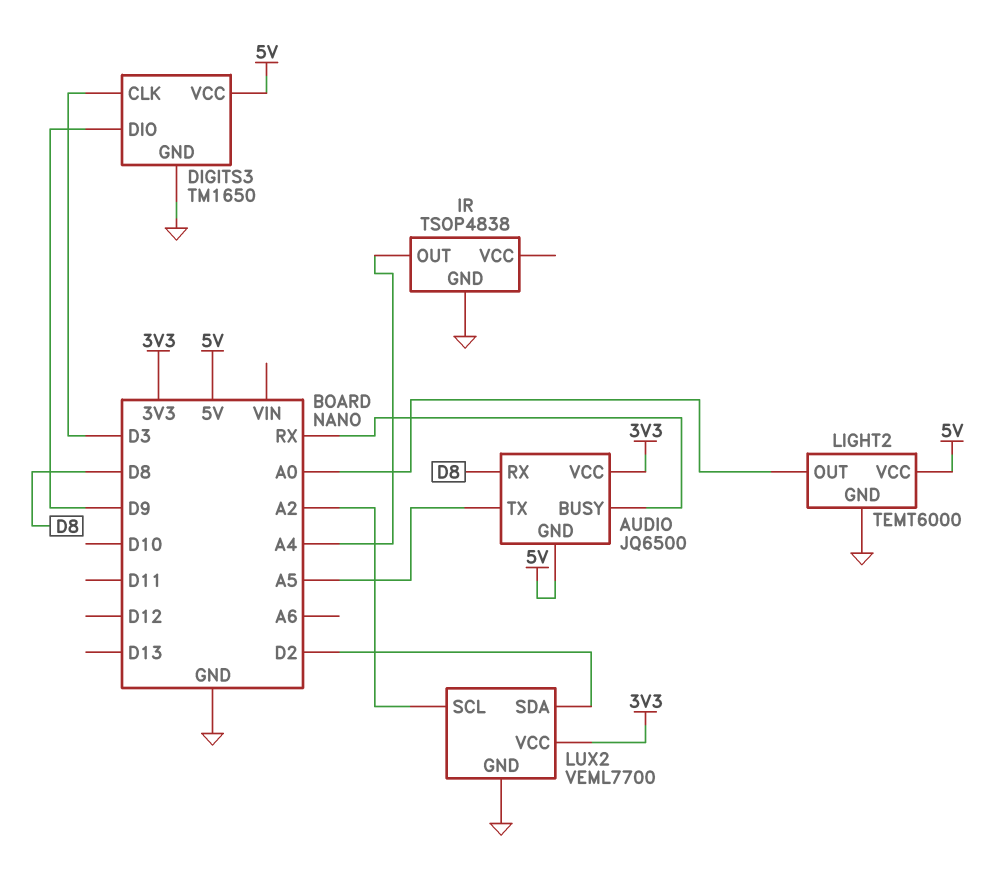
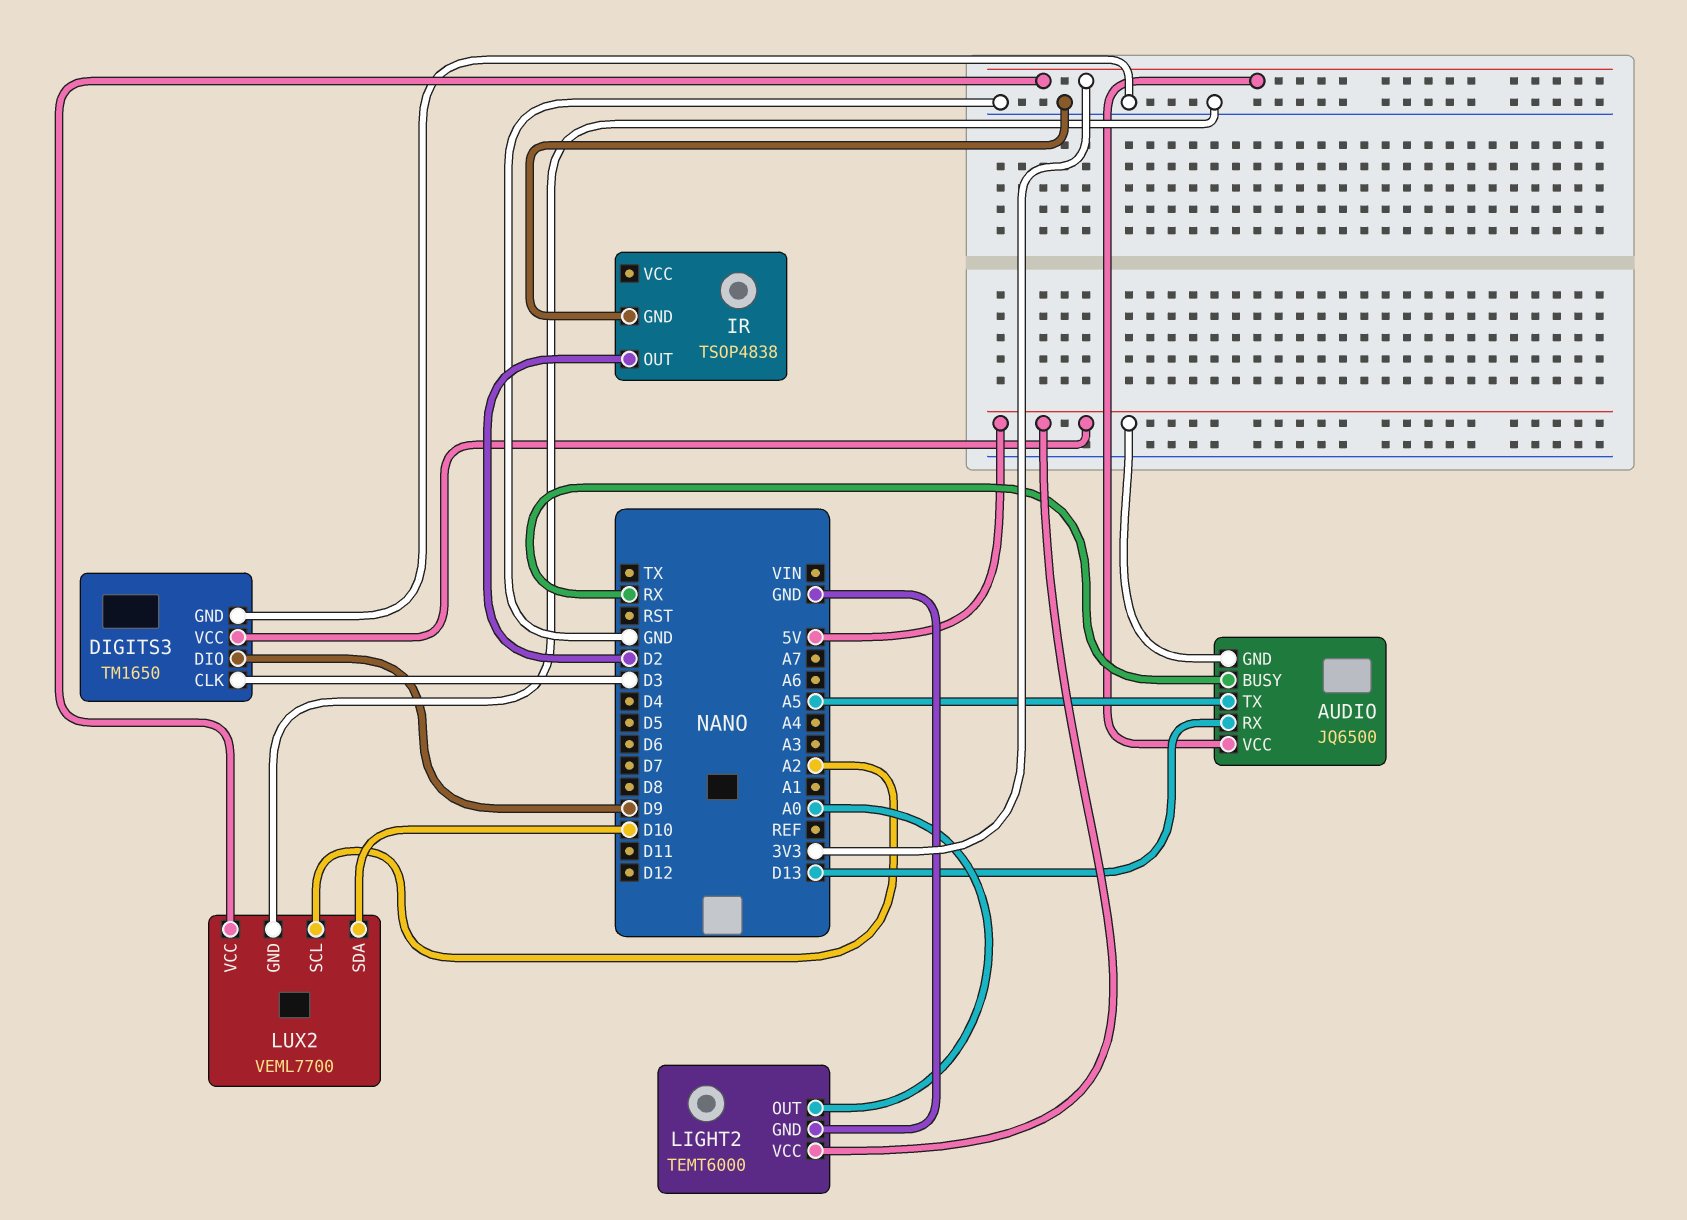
AUDIO pin RX: D8 -> D13
IR pin OUT: A4 -> D2
LUX2 pin SDA: D2 -> D10

